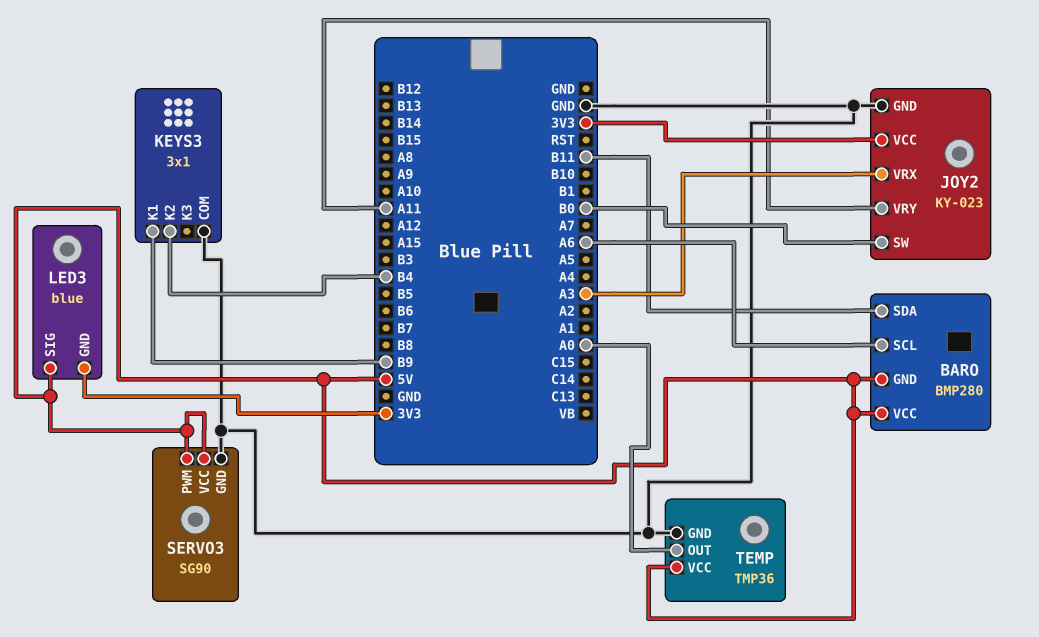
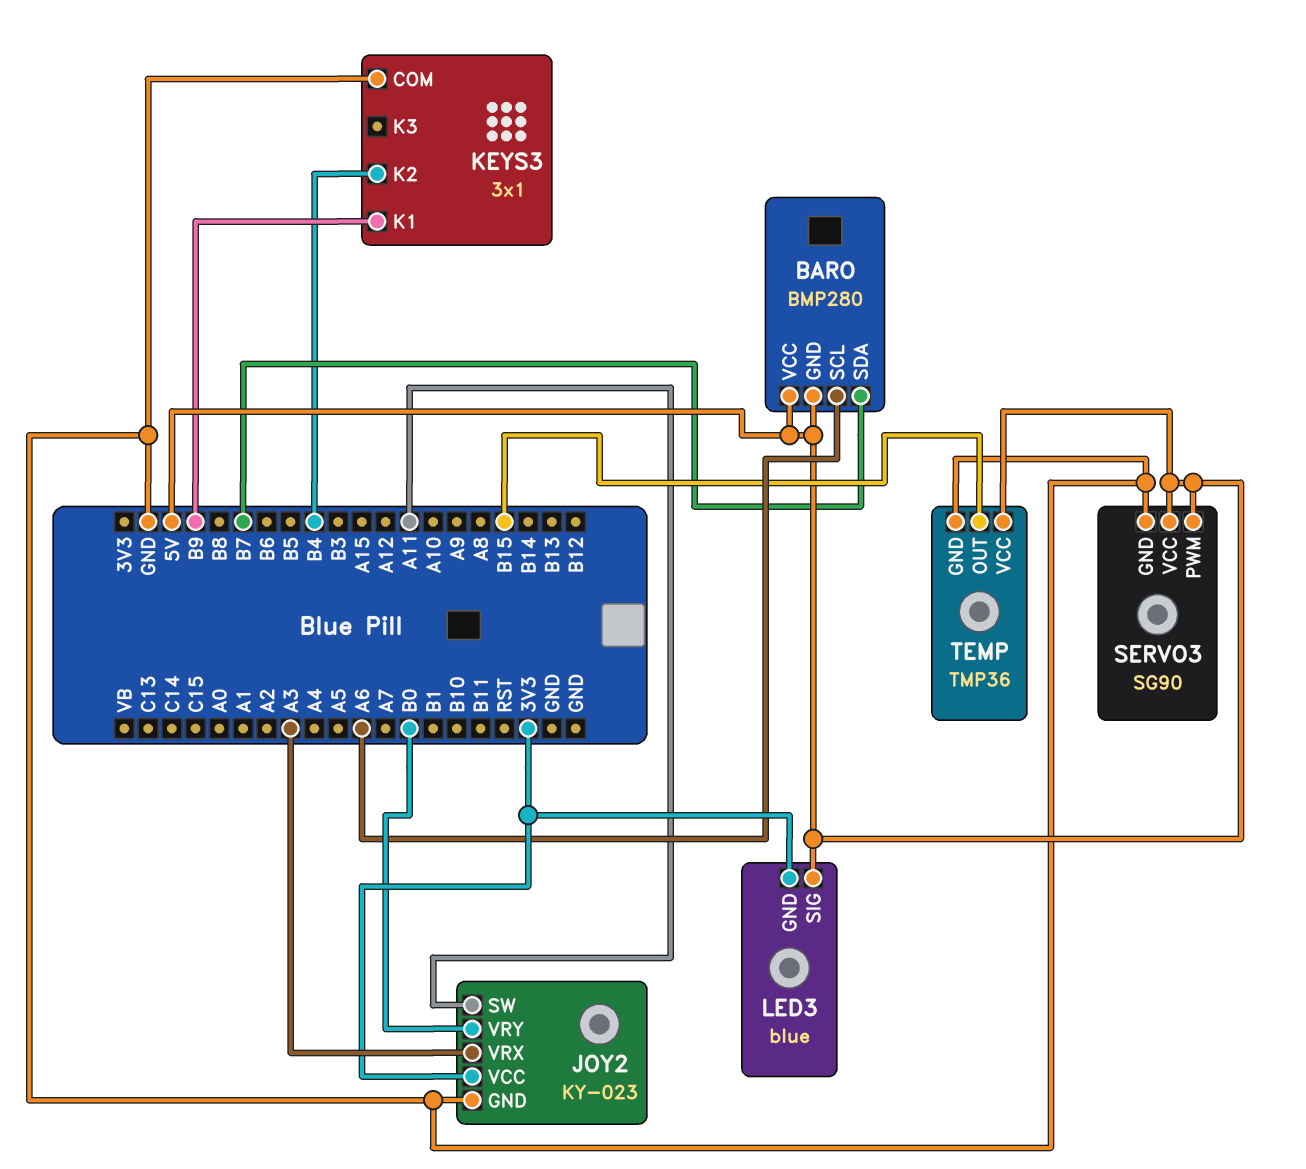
BARO pin SDA: B11 -> B7
JOY2 pin SW: B0 -> A11
JOY2 pin VRY: A11 -> B0
TEMP pin OUT: A0 -> B15

